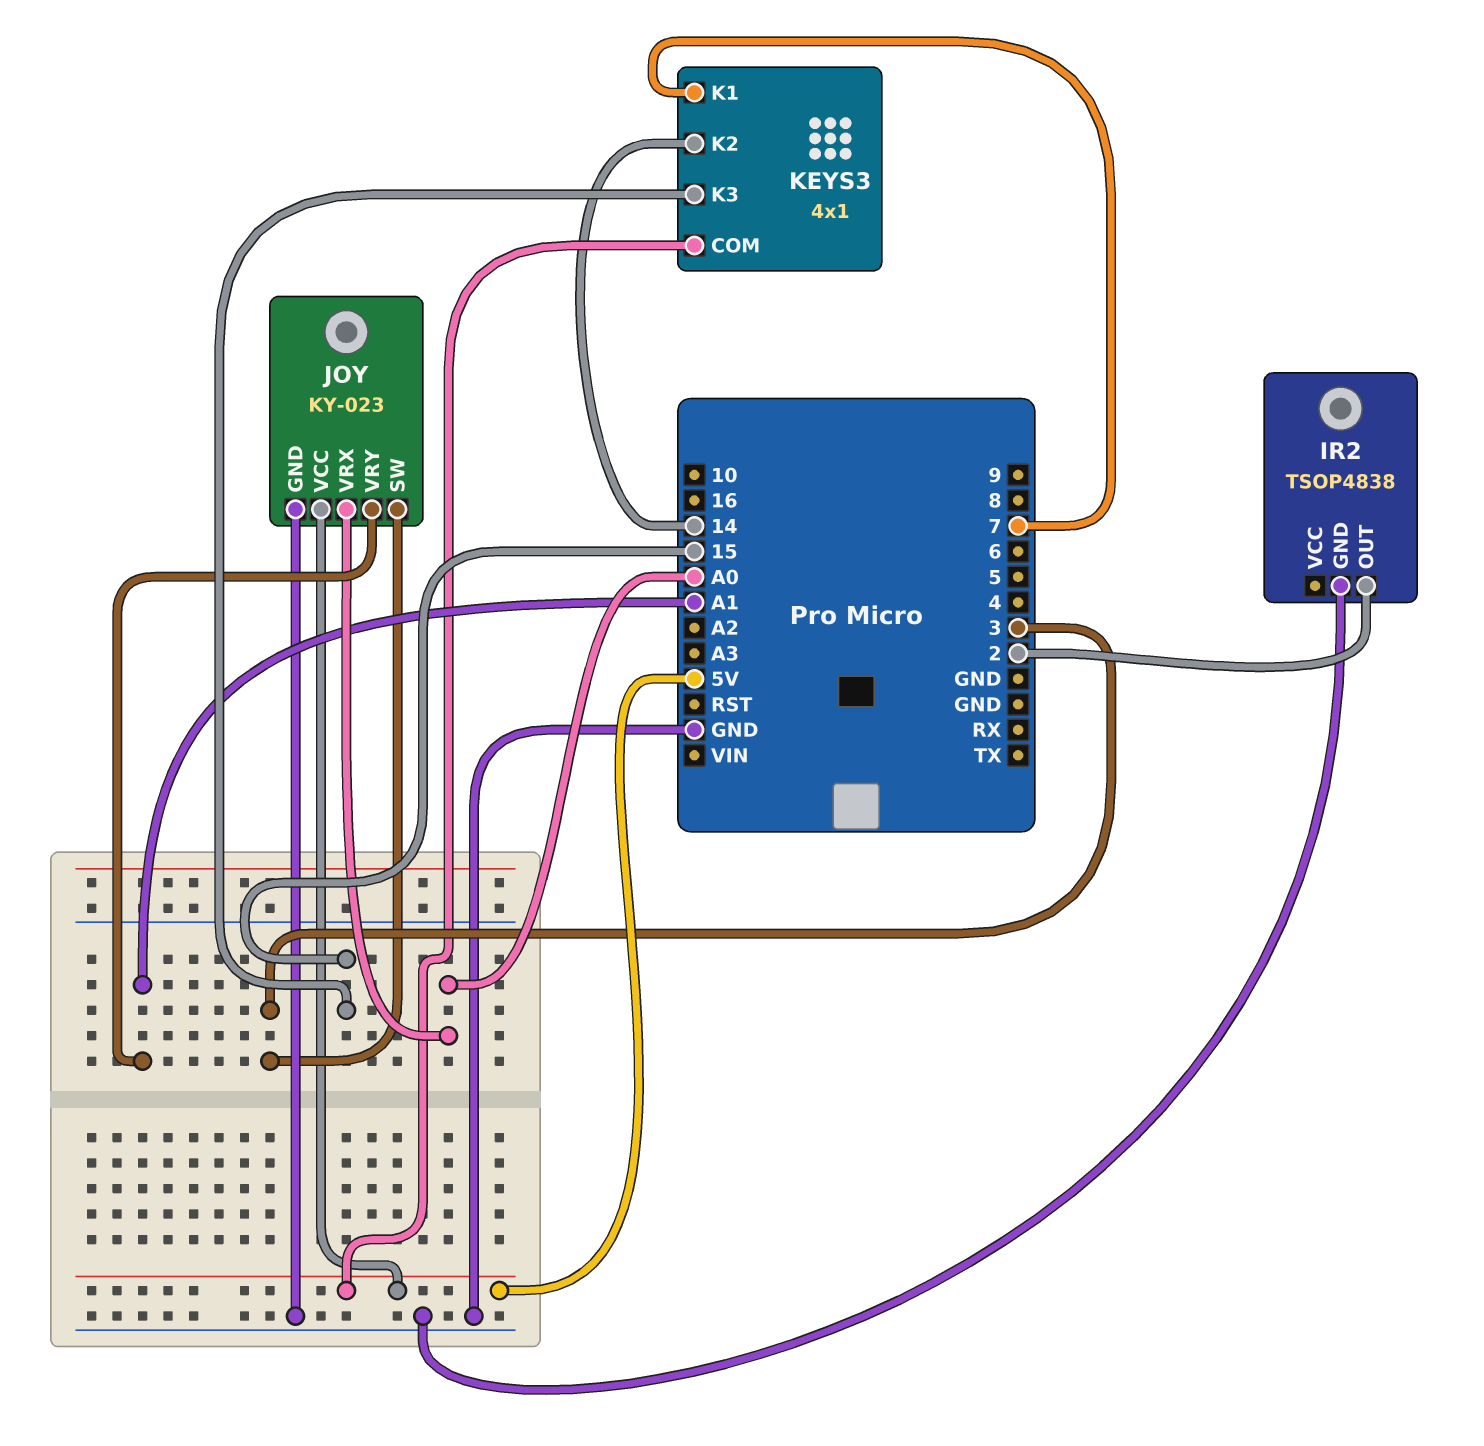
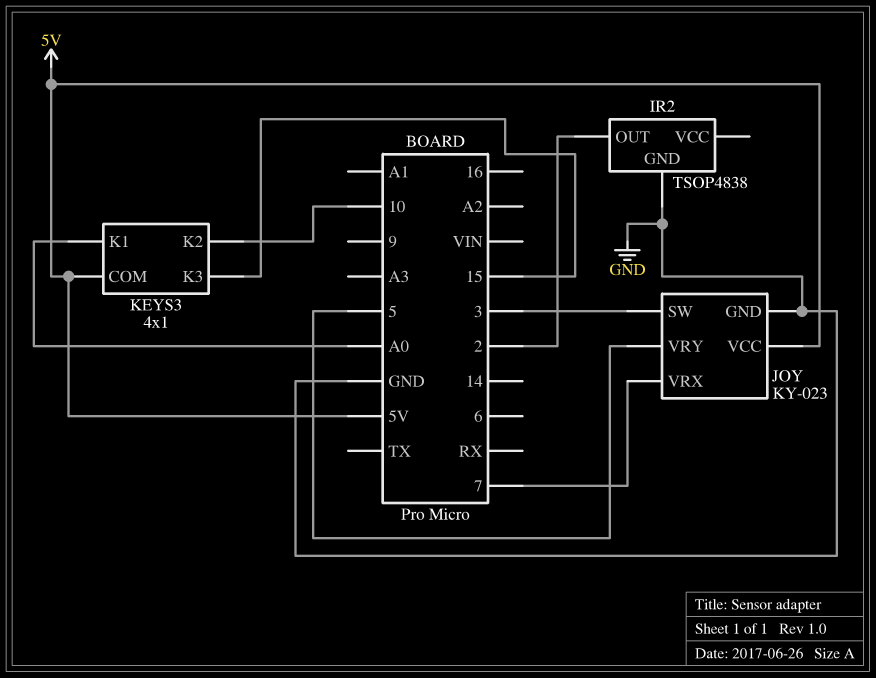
JOY pin VRX: A0 -> 7
JOY pin VRY: A1 -> 5
KEYS3 pin K1: 7 -> A0
KEYS3 pin K2: 14 -> 10

